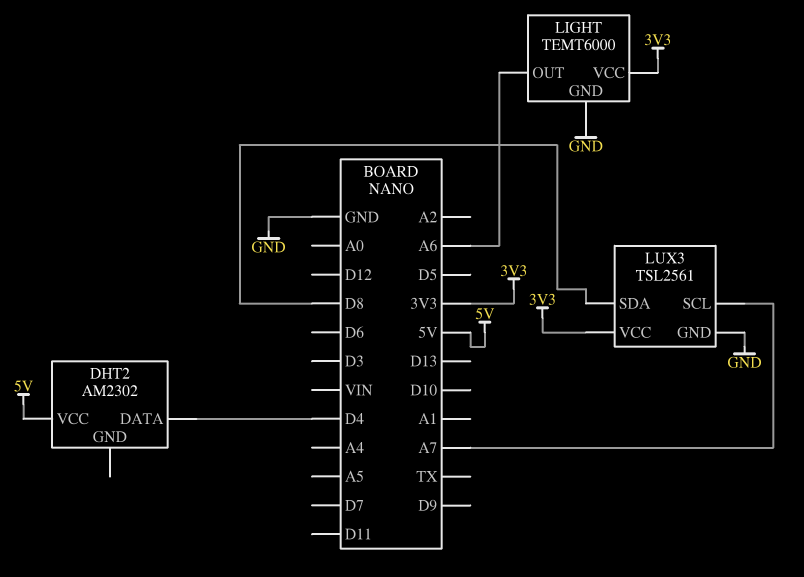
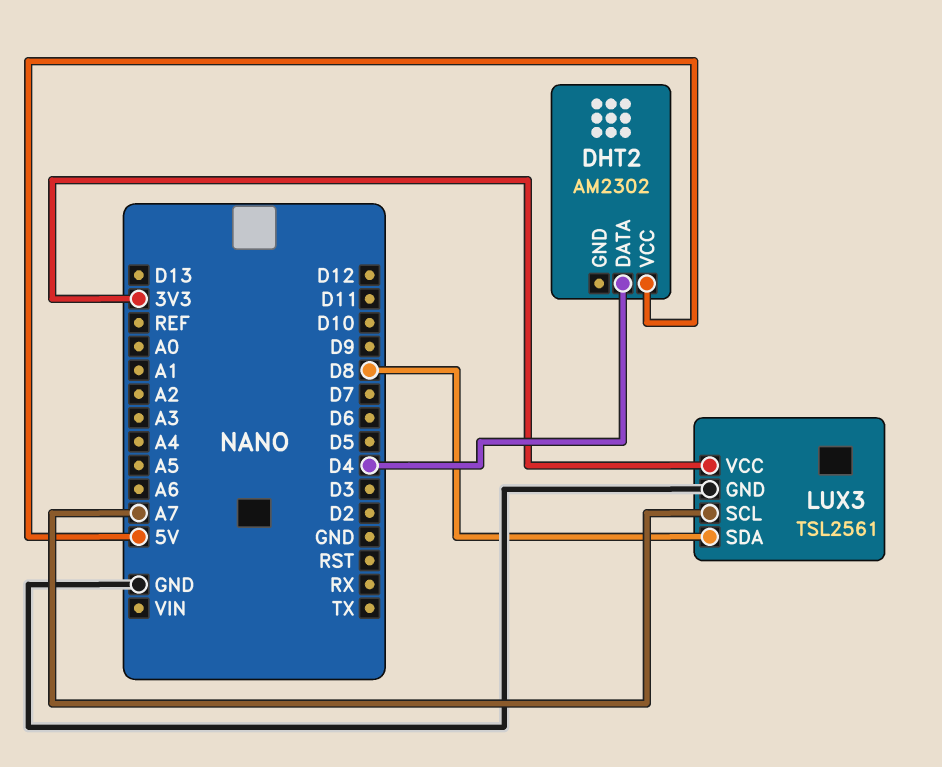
LIGHT: TEMT6000 -> none
LIGHT pin GND: GND -> none
LIGHT pin OUT: A6 -> none
LIGHT pin VCC: 3V3 -> none

